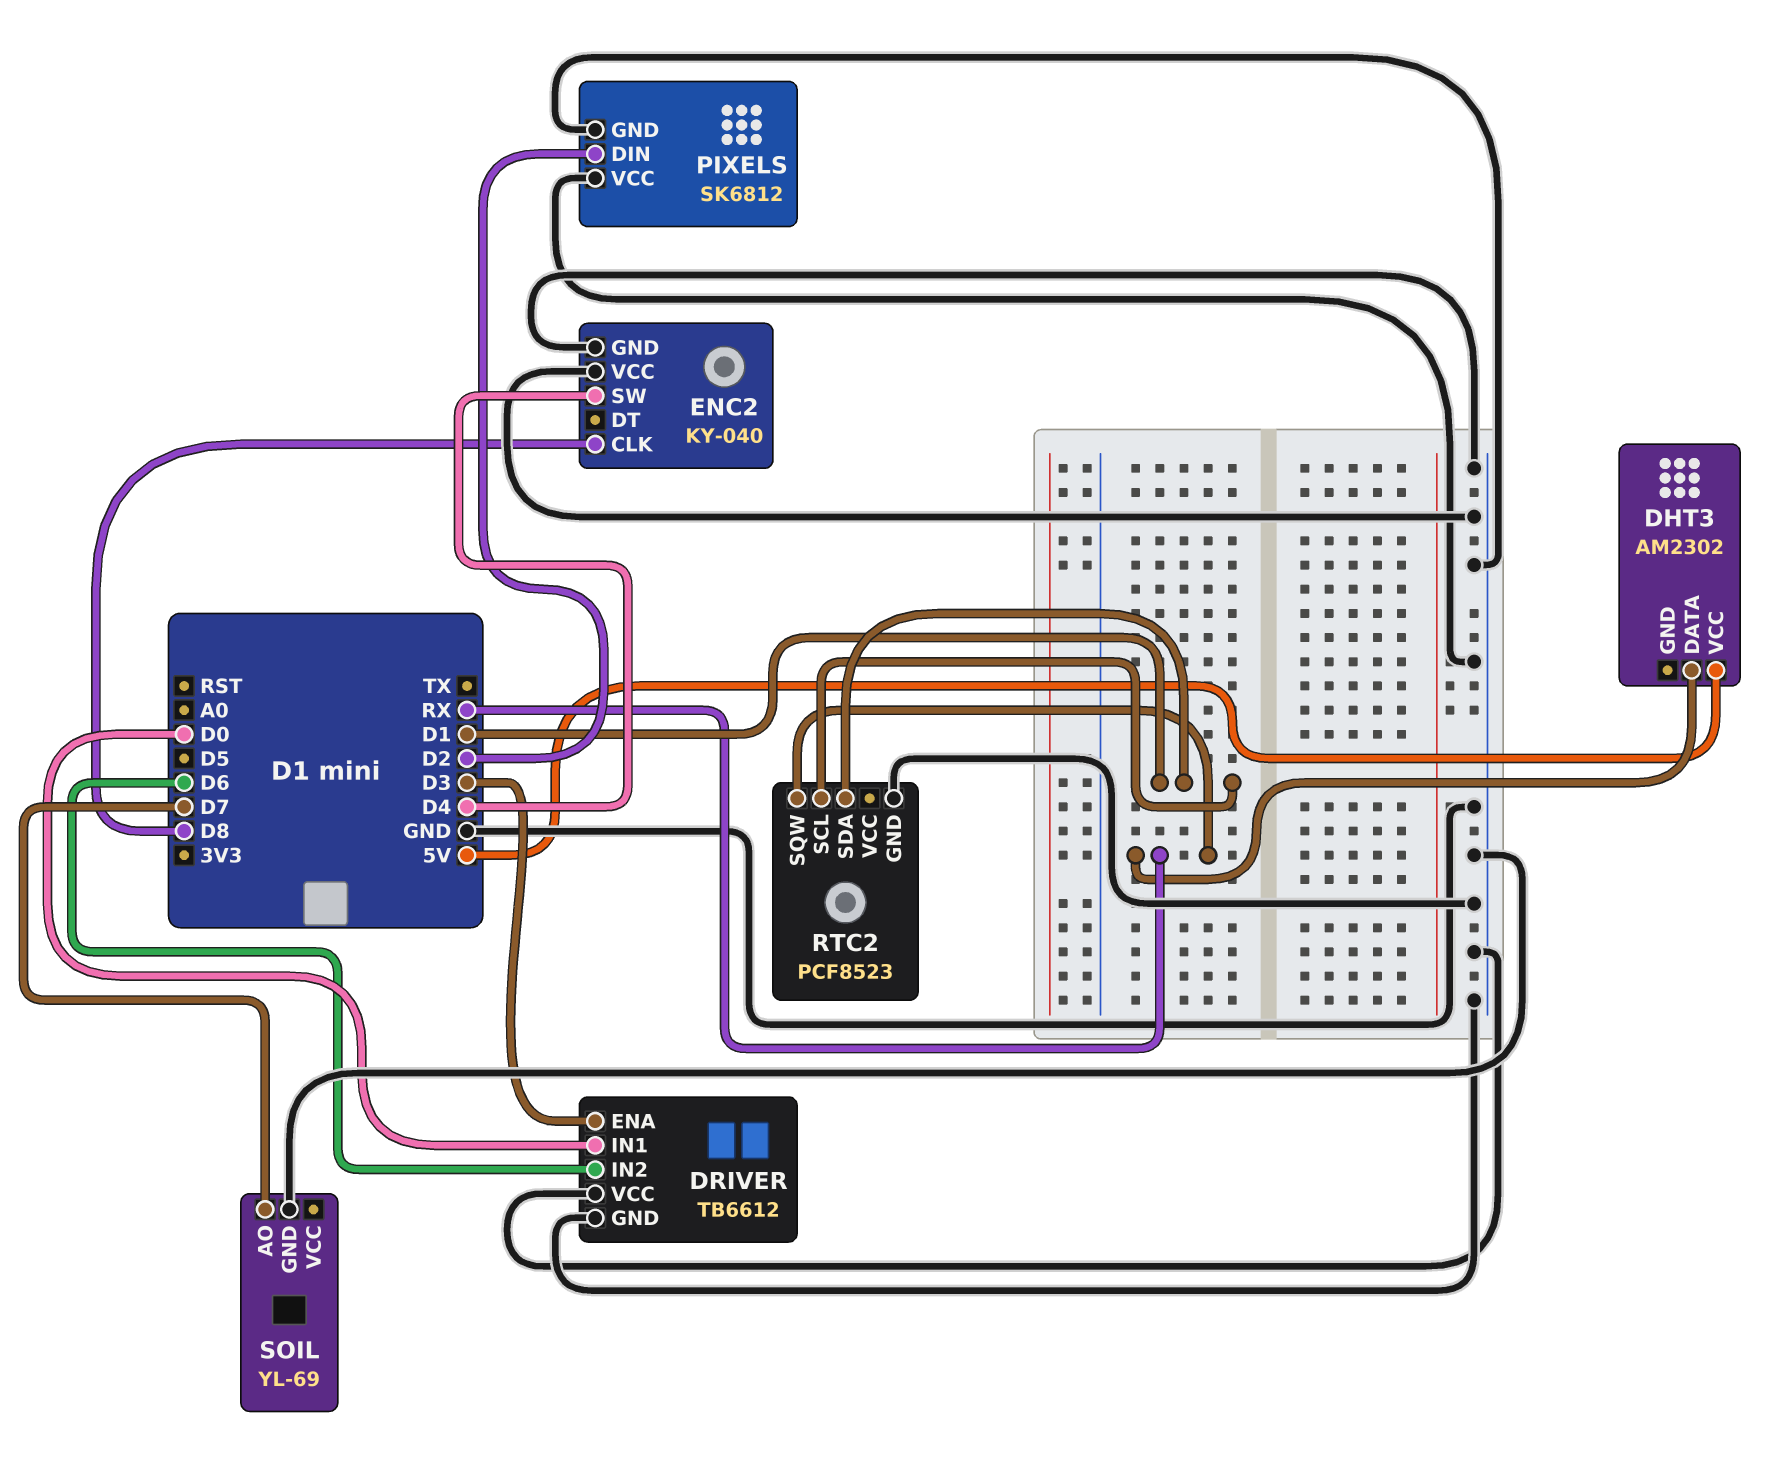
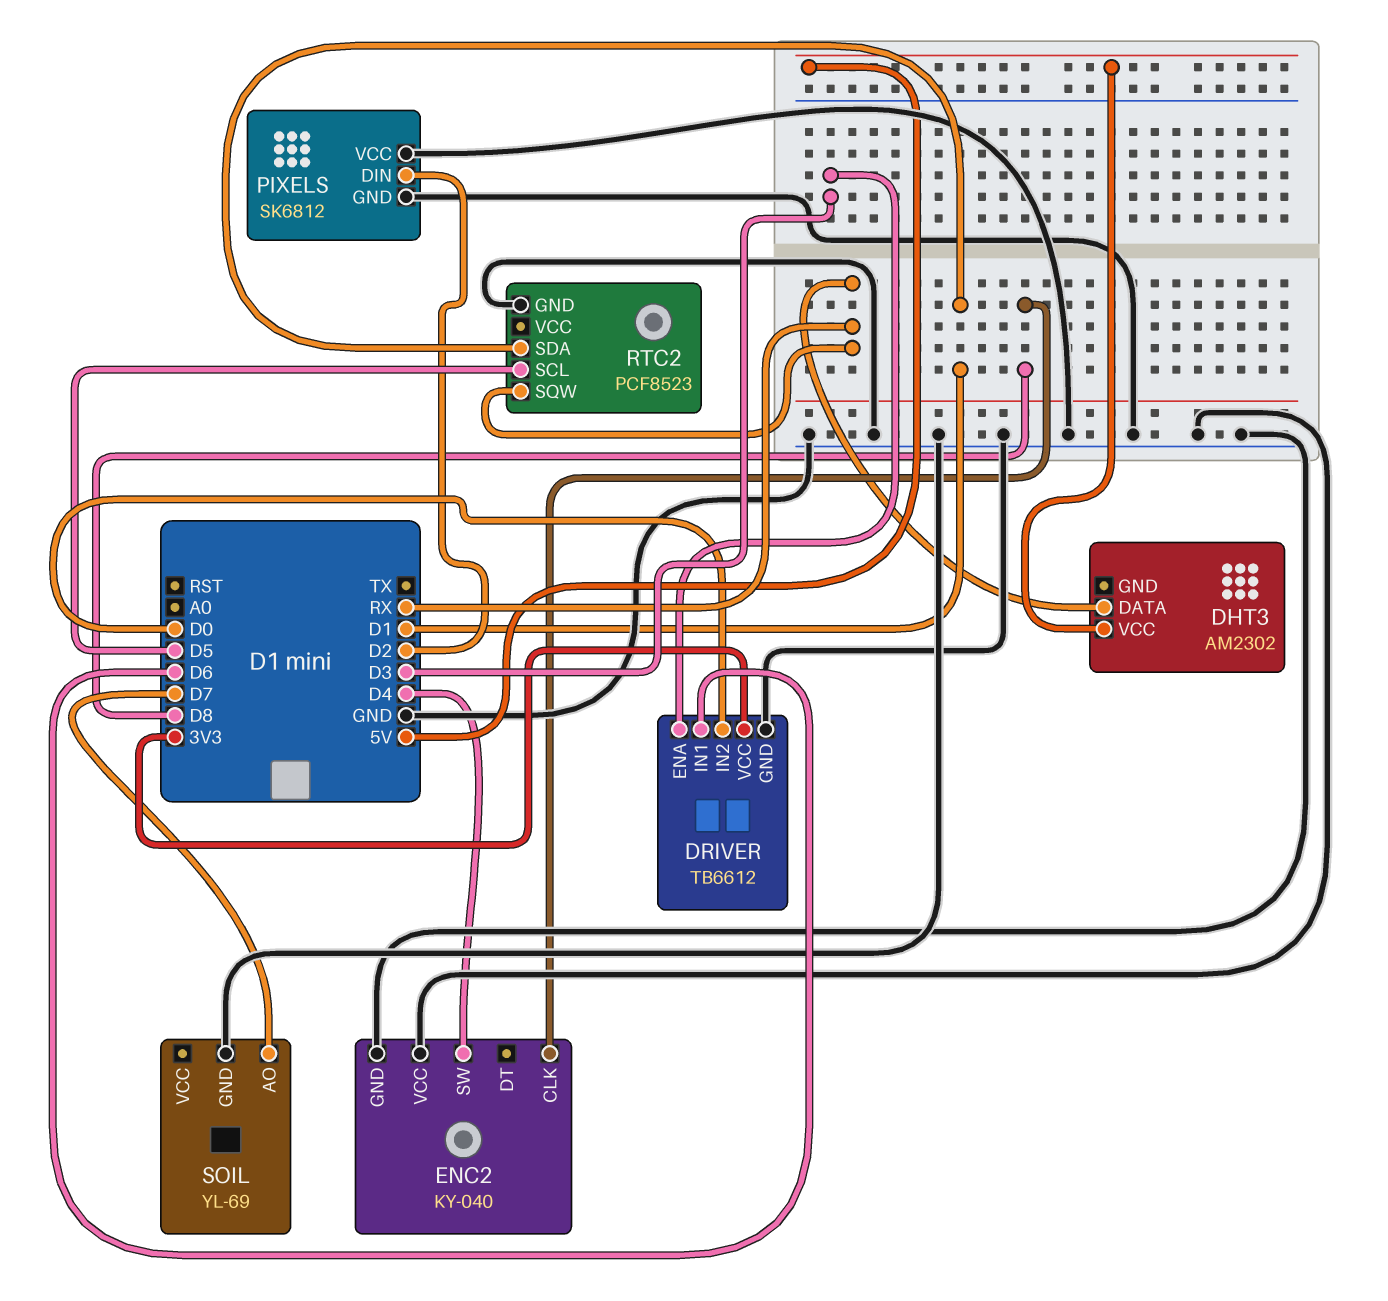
DRIVER pin IN1: D0 -> D6
DRIVER pin IN2: D6 -> D0
DRIVER pin VCC: GND -> 3V3
RTC2 pin SCL: D1 -> D5

